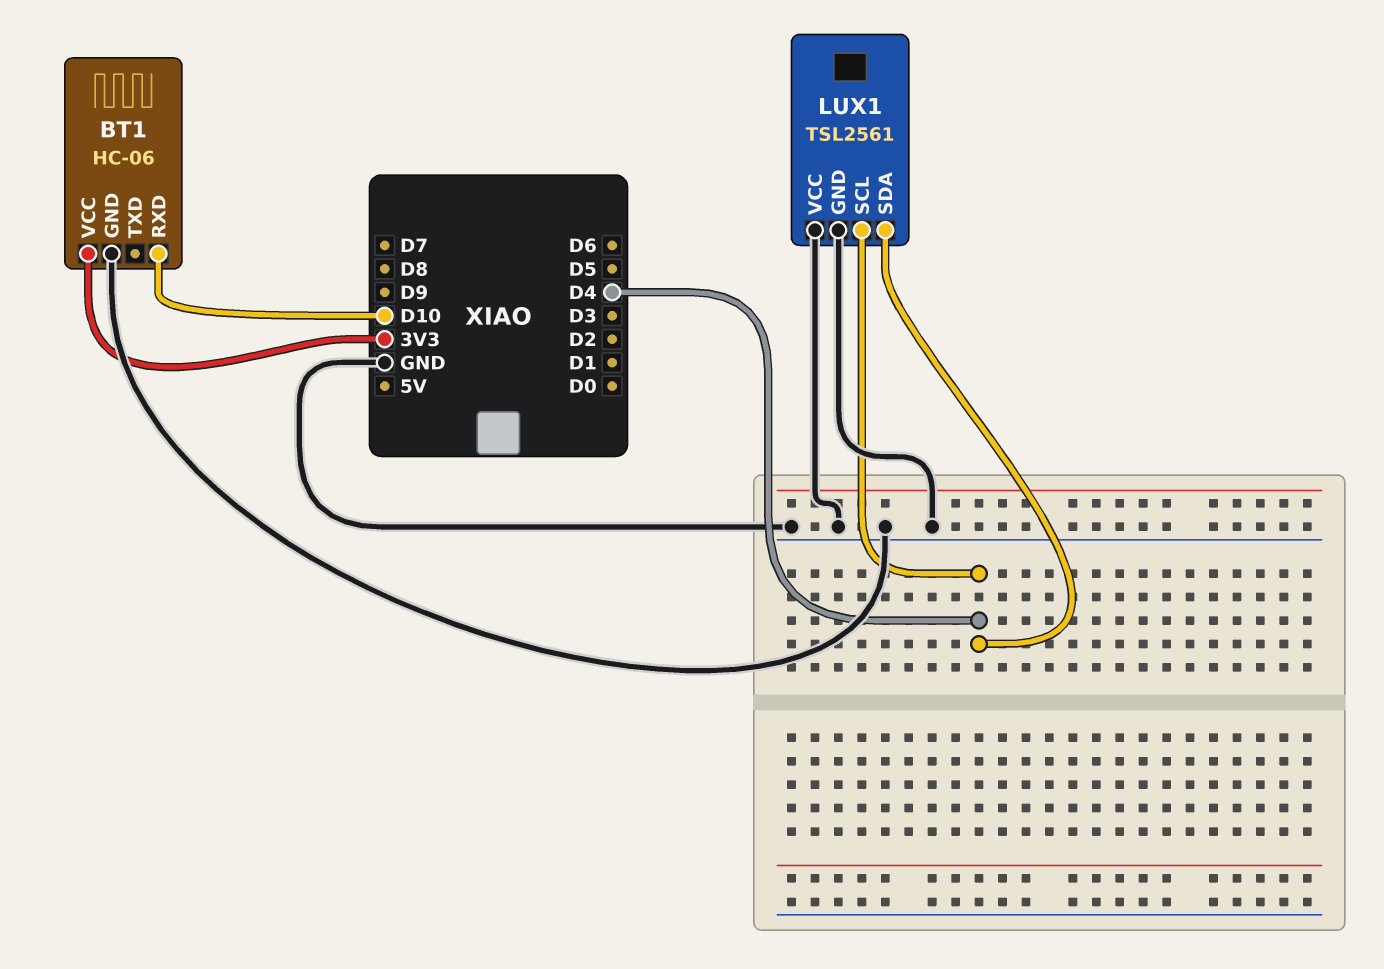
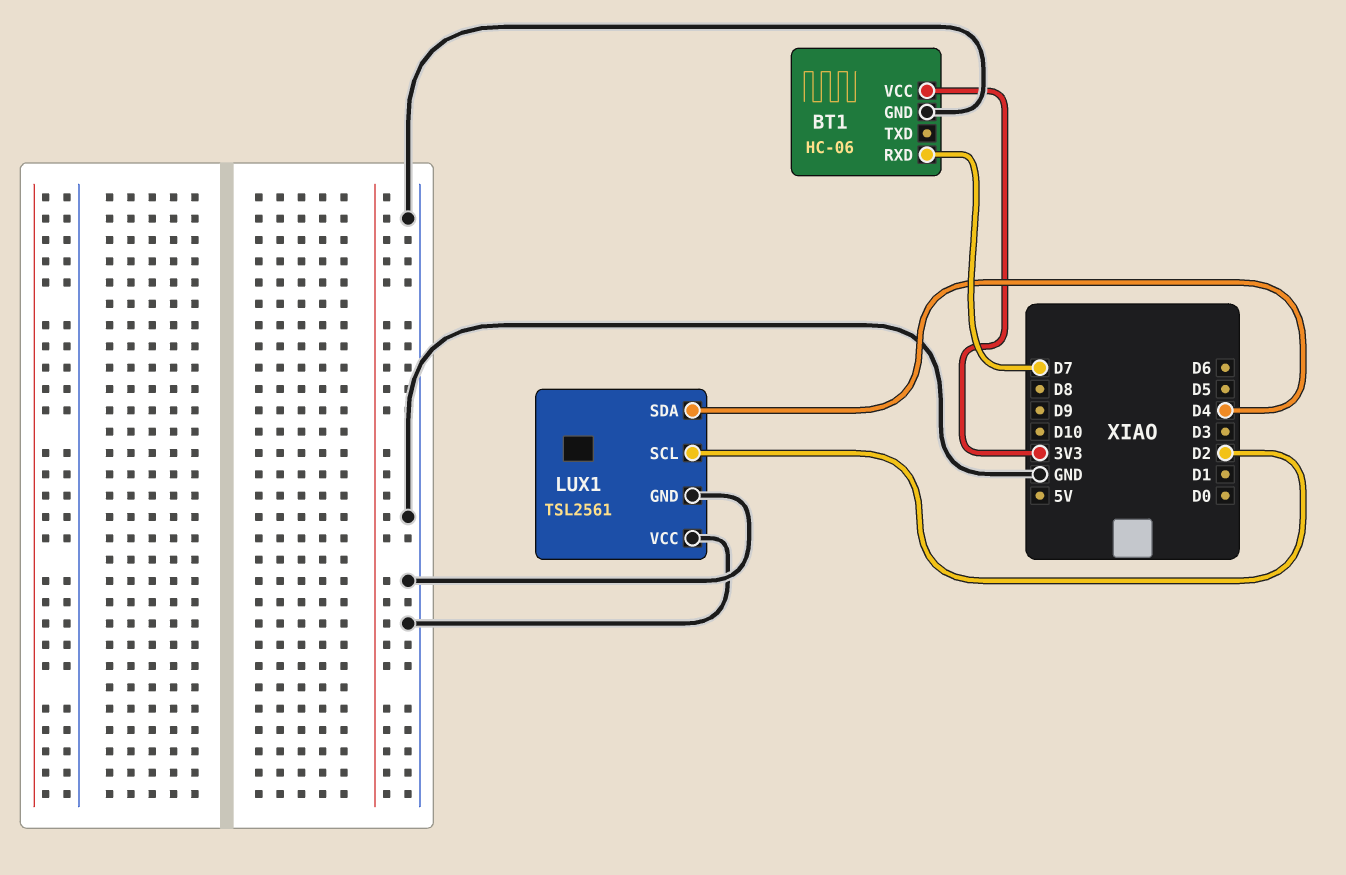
BT1 pin RXD: D10 -> D7
LUX1 pin SCL: D4 -> D2

